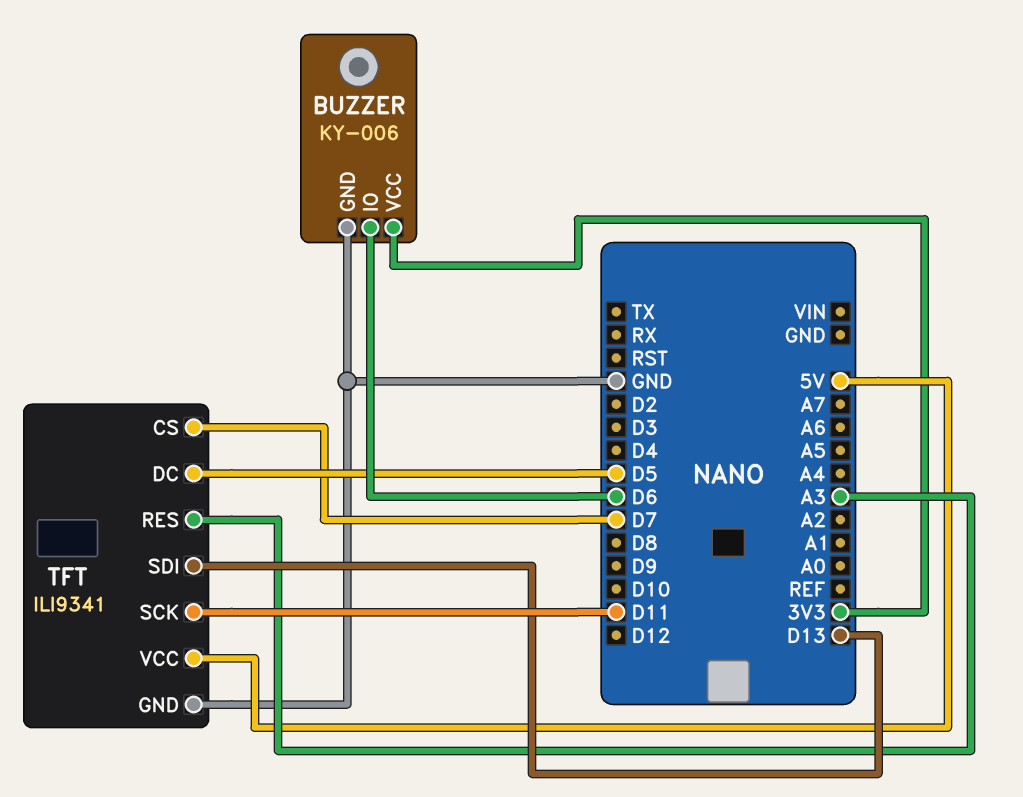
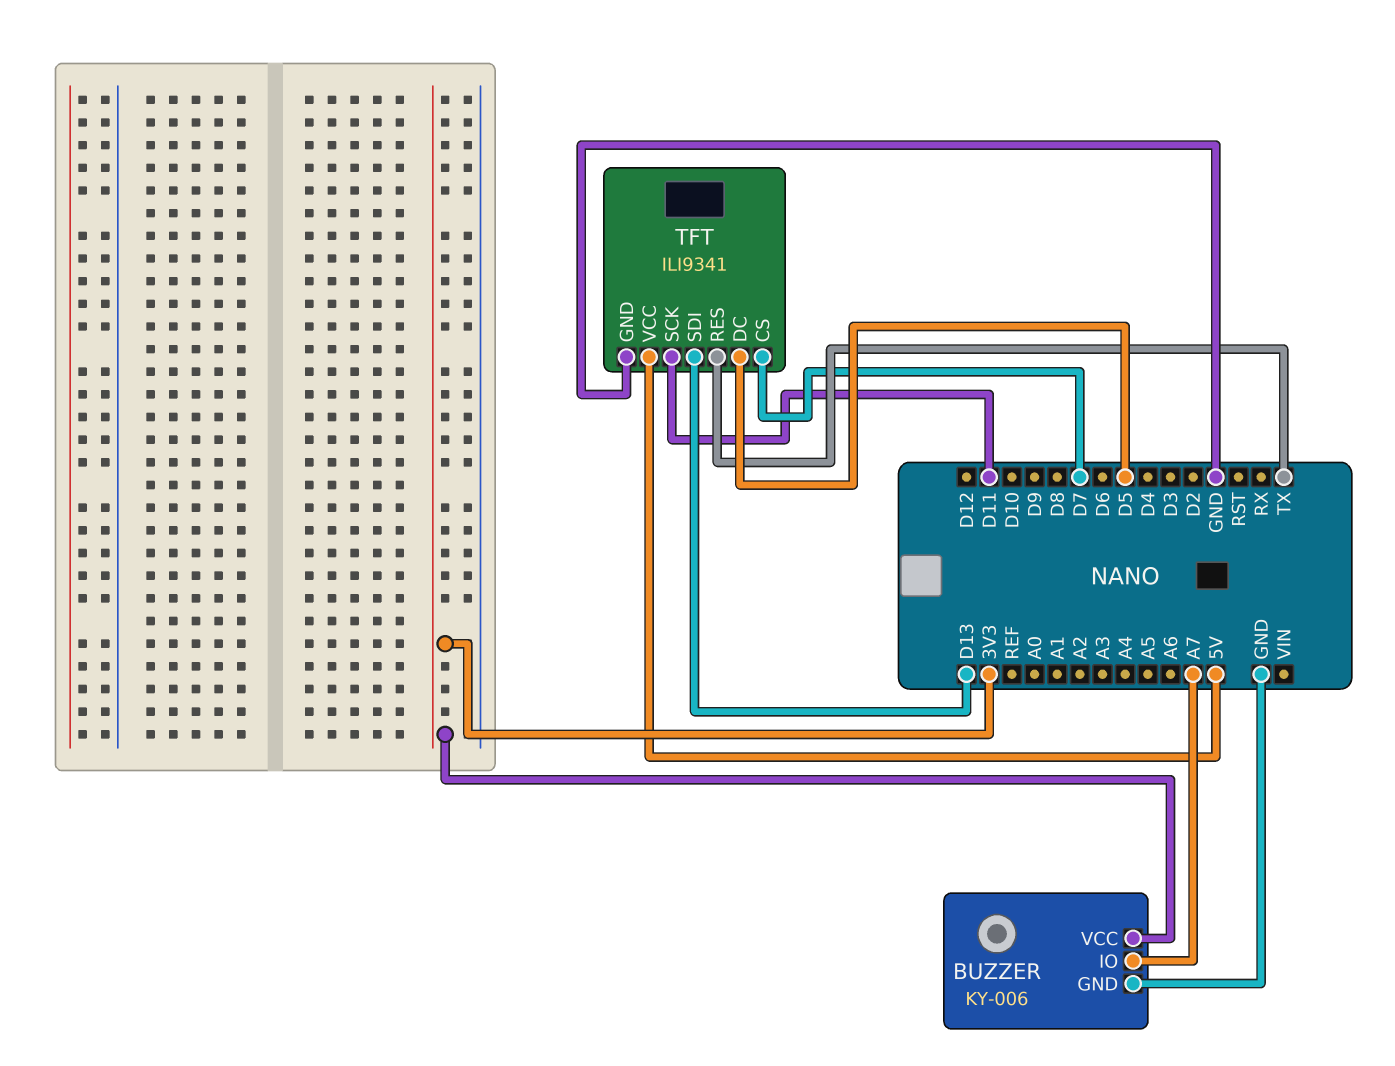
BUZZER pin IO: D6 -> A7
TFT pin RES: A3 -> TX

